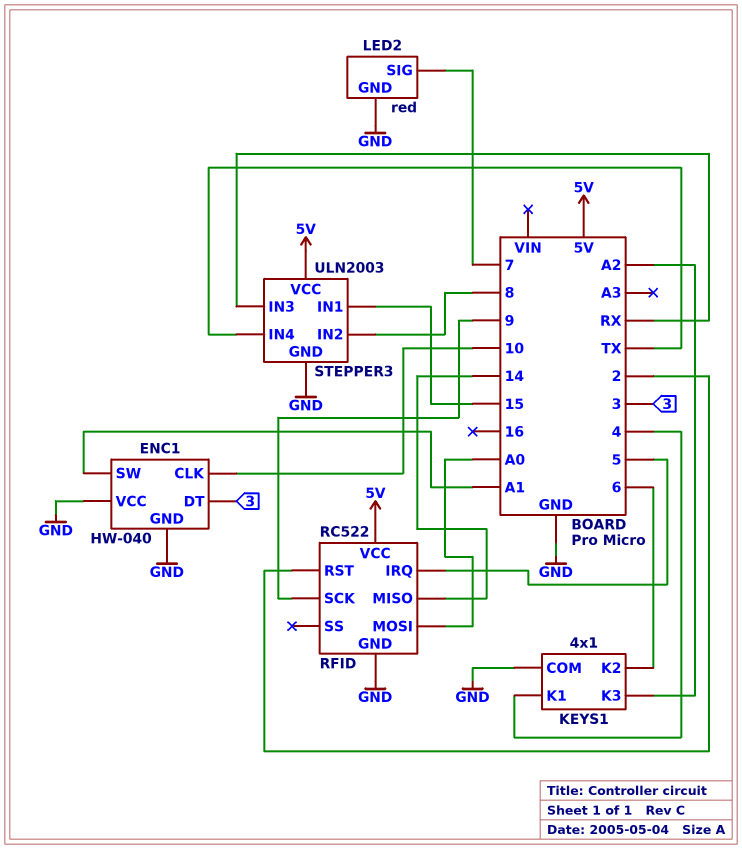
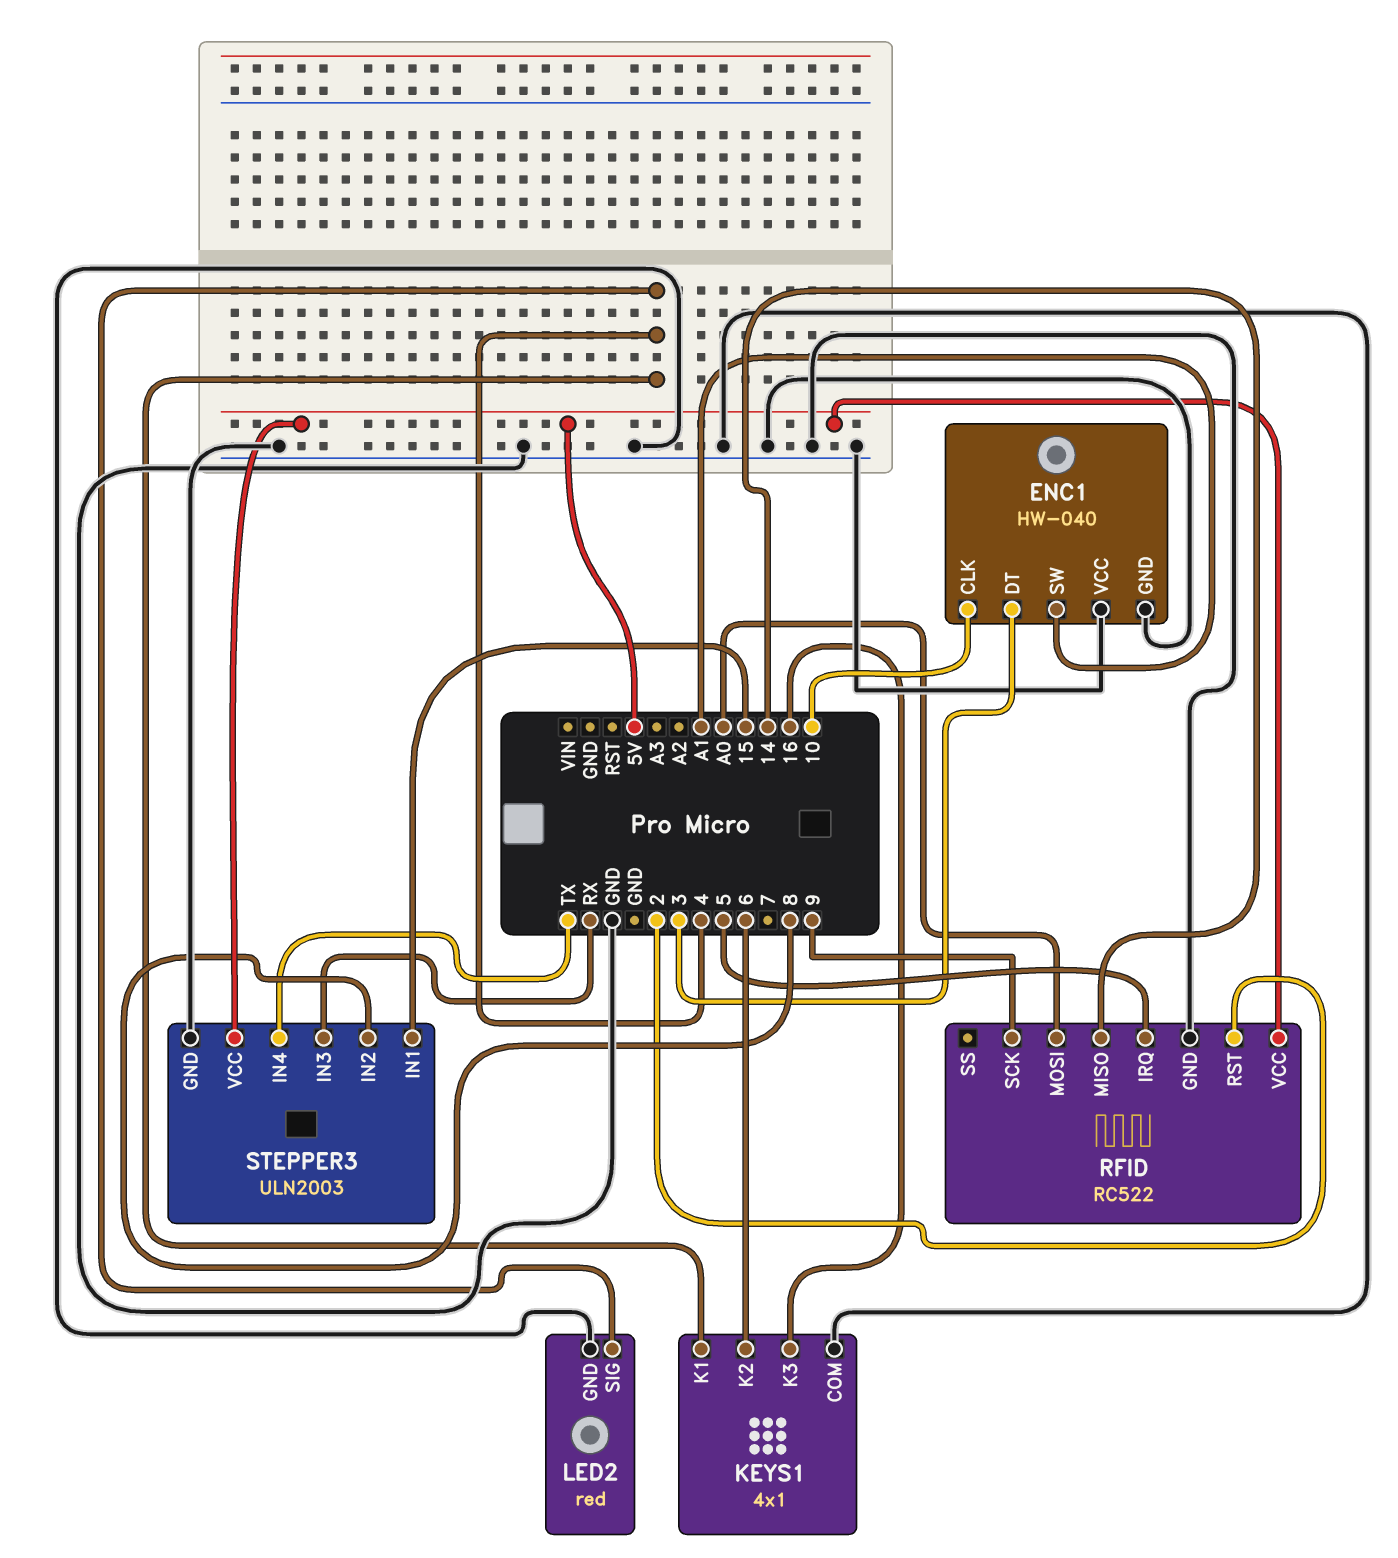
KEYS1 pin K3: A2 -> 16
LED2 pin SIG: 7 -> 4

